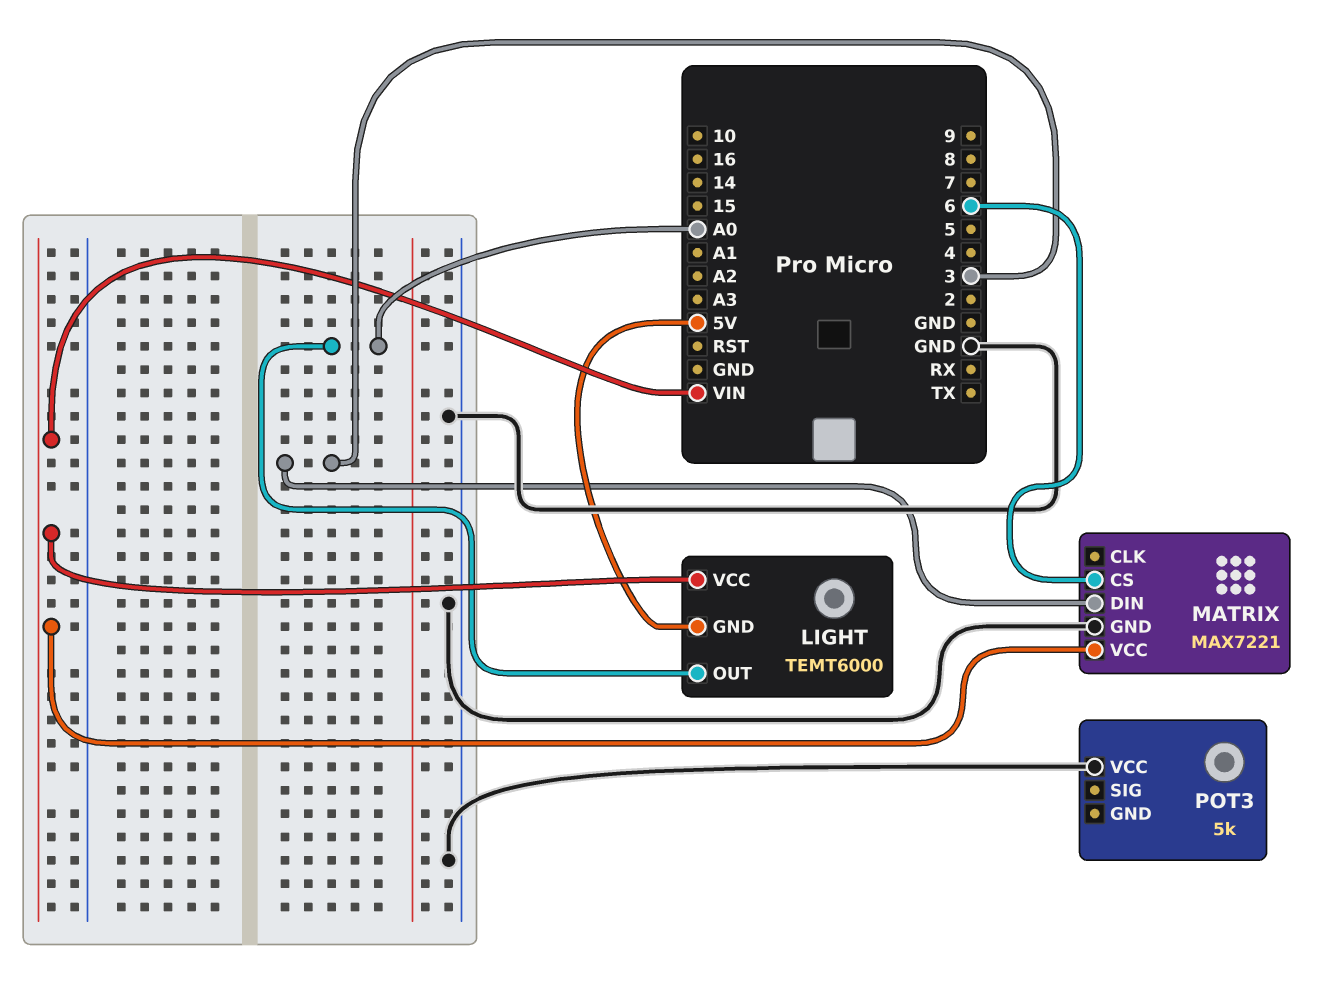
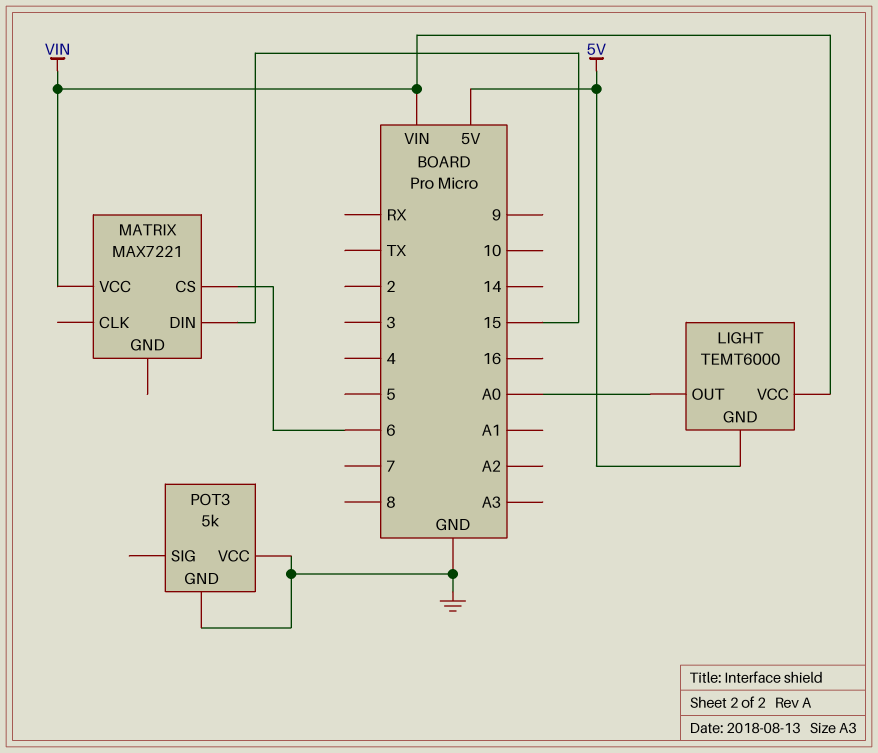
MATRIX pin DIN: 3 -> 15
MATRIX pin GND: GND -> none
POT3 pin GND: none -> GND

